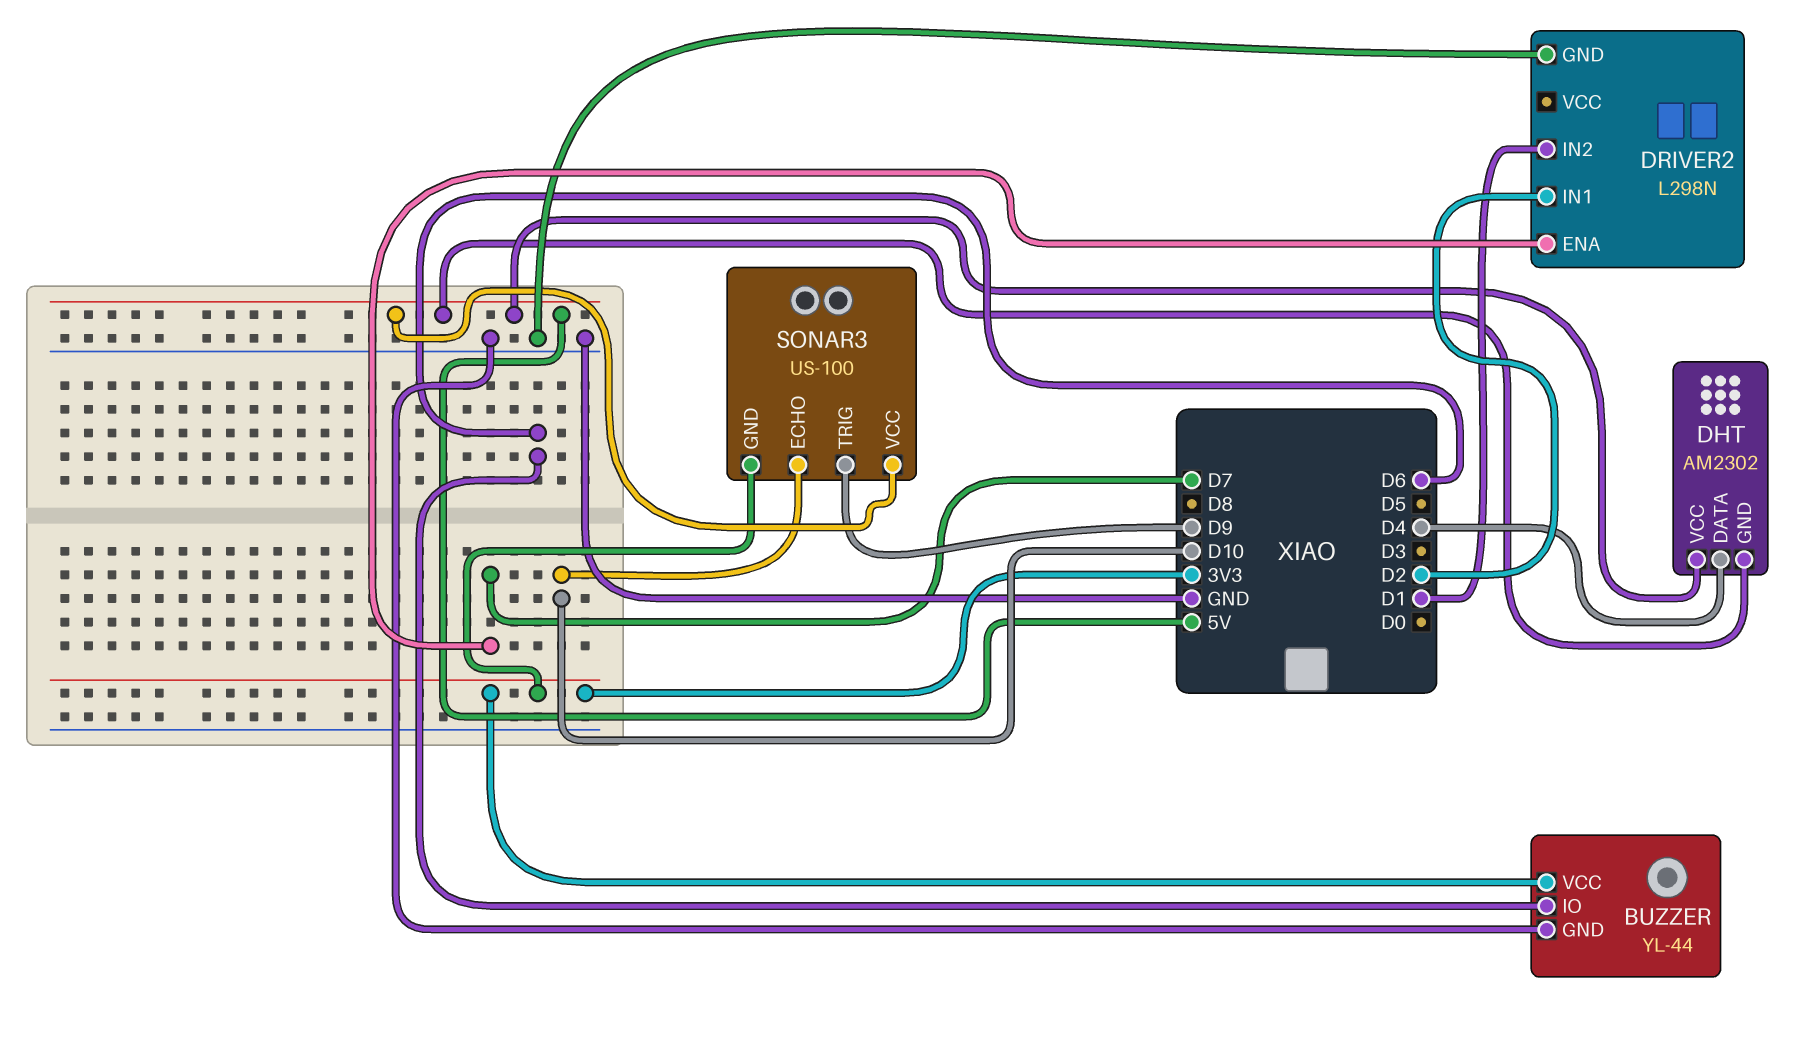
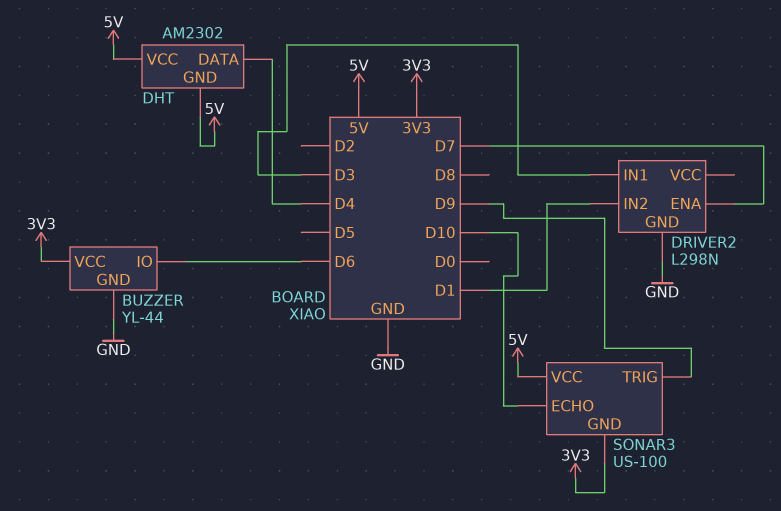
DRIVER2 pin IN1: D2 -> D3

